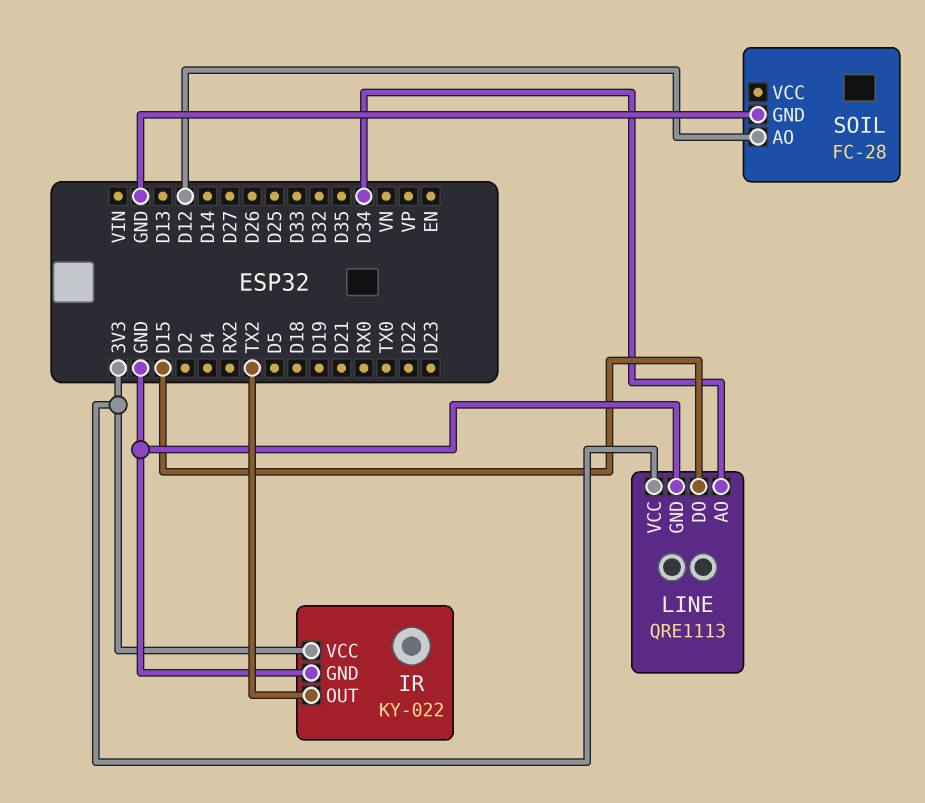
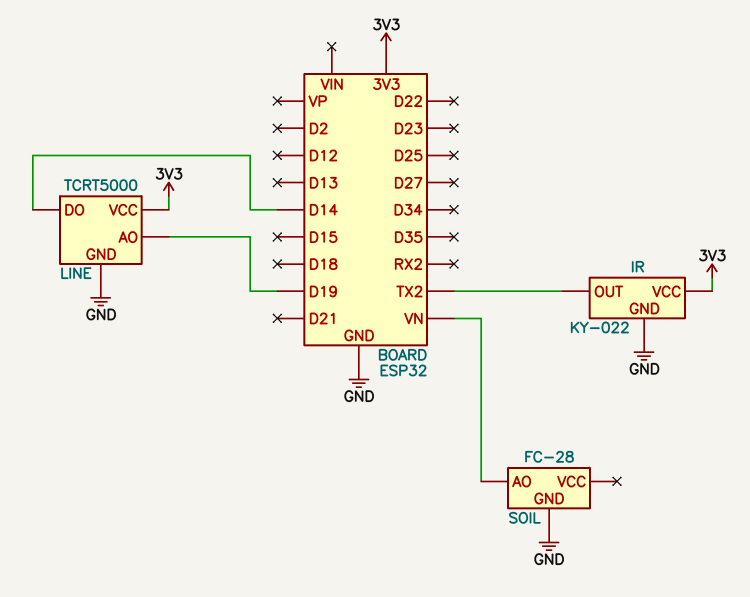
LINE: QRE1113 -> TCRT5000
LINE pin AO: D34 -> D19
LINE pin DO: D15 -> D14
SOIL pin AO: D12 -> VN

